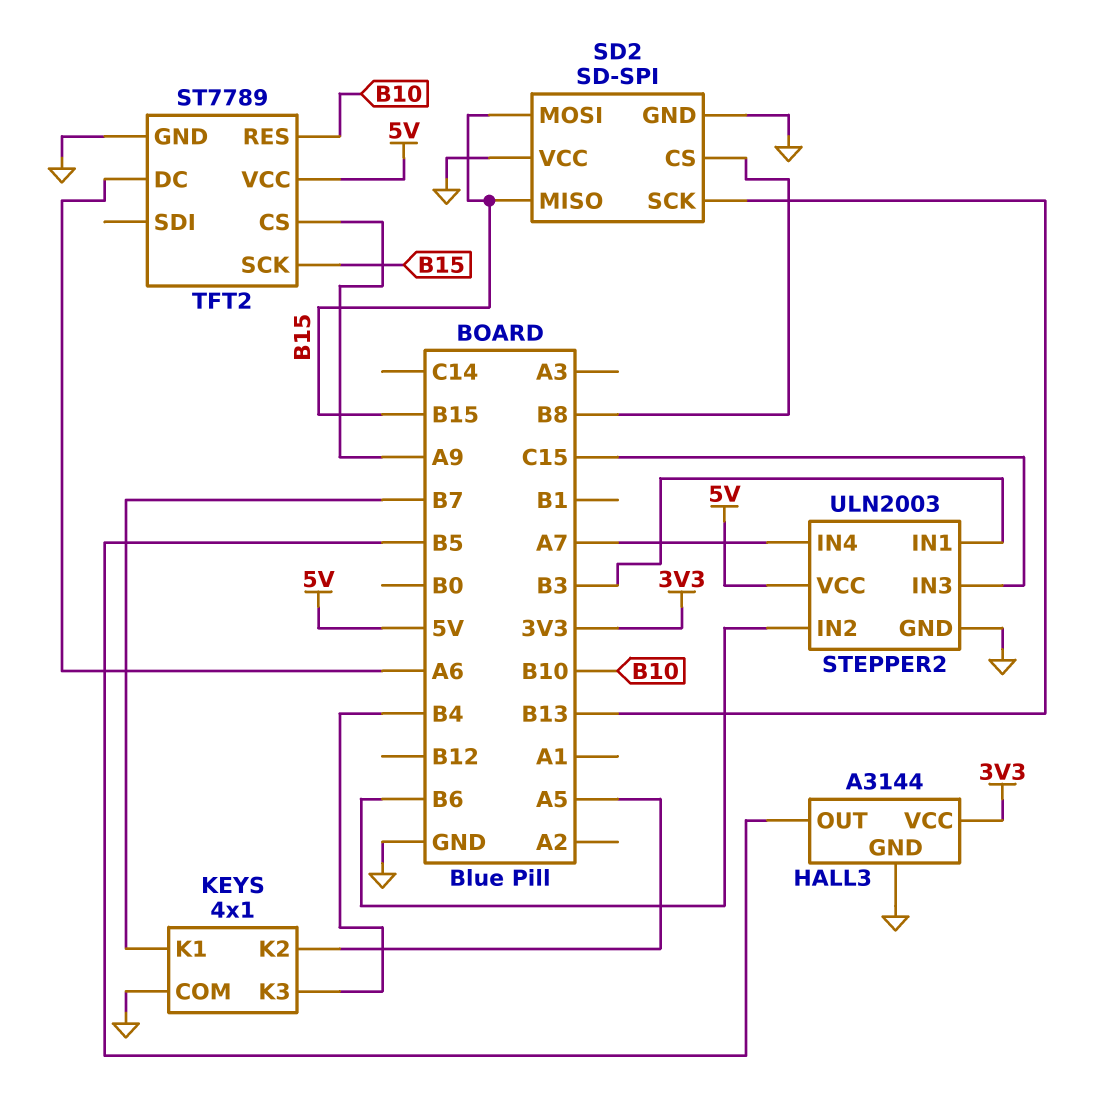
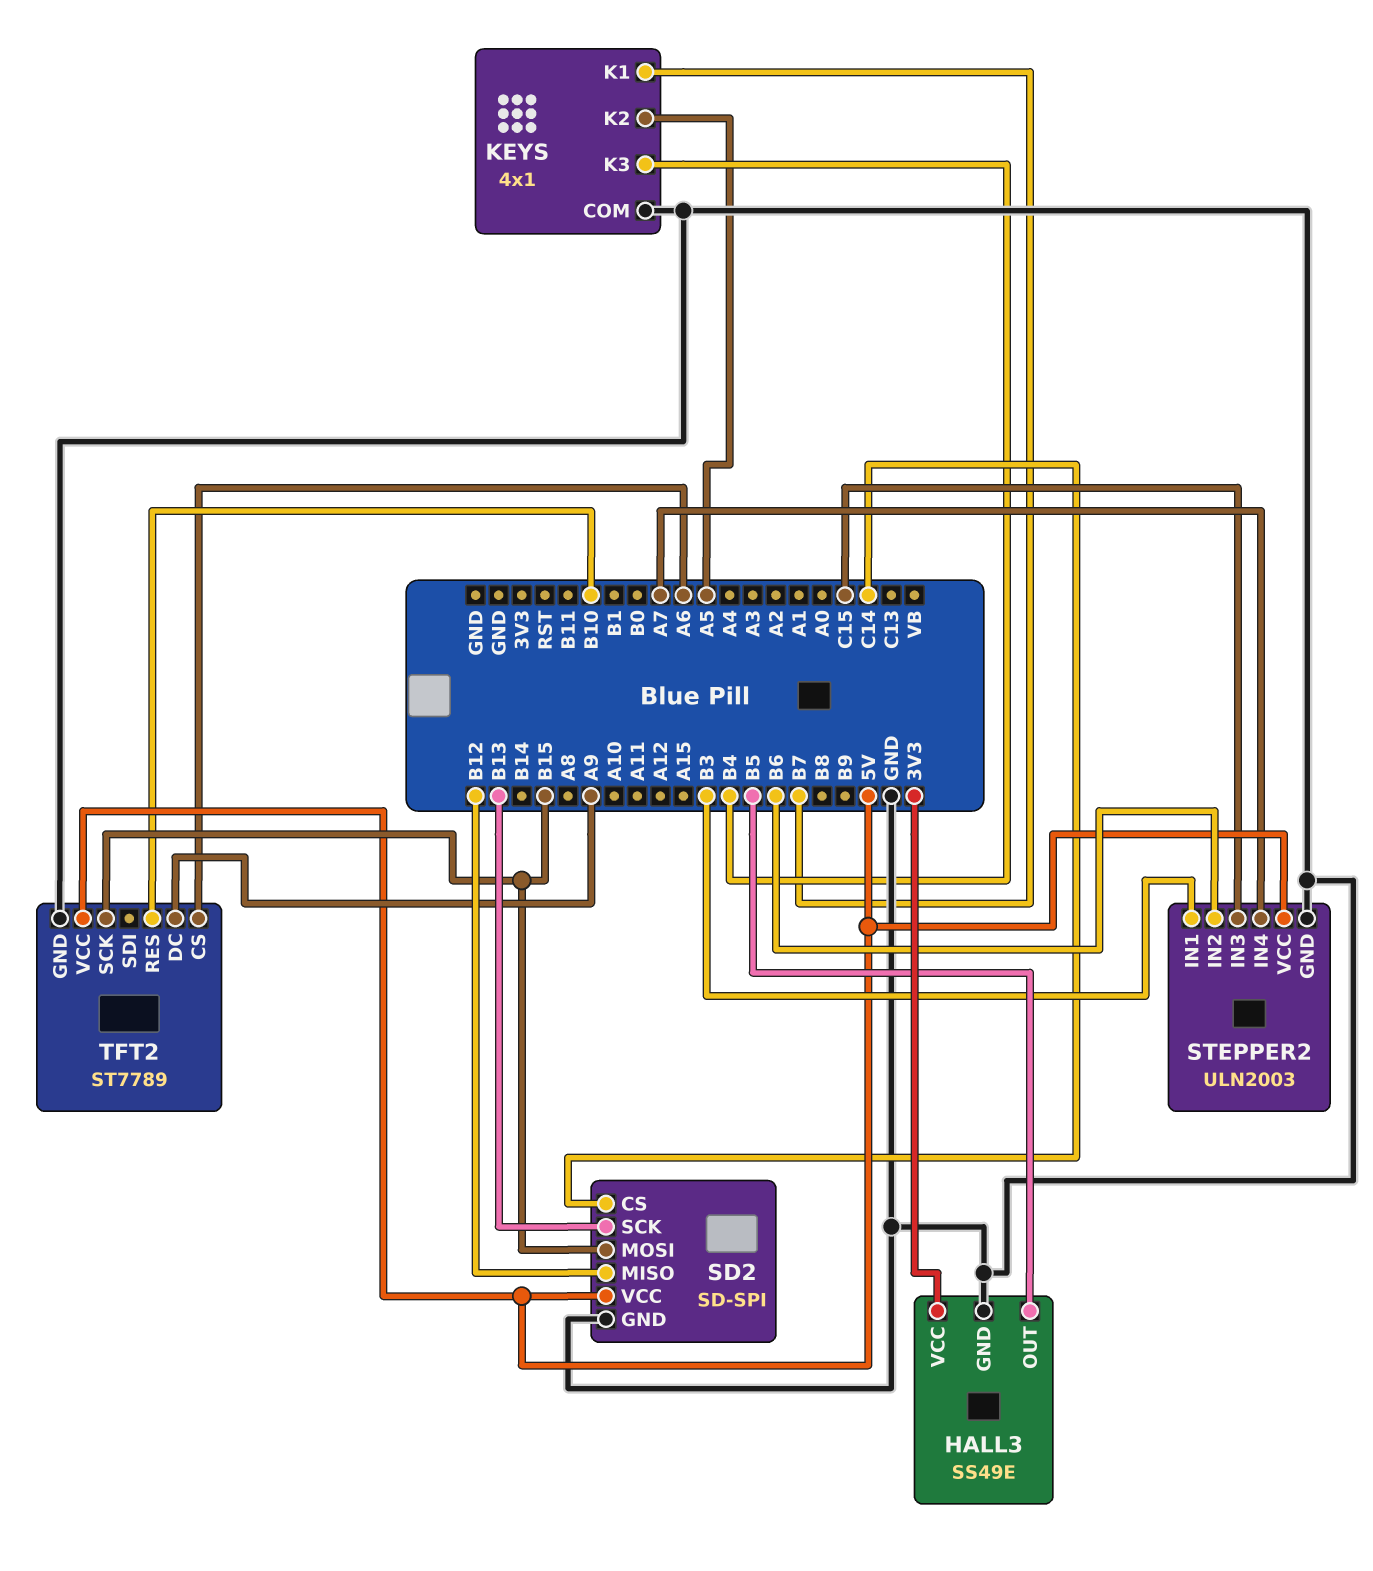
HALL3: A3144 -> SS49E
SD2 pin CS: B8 -> C14
SD2 pin MISO: B15 -> B12
SD2 pin VCC: GND -> 5V
TFT2 pin CS: A9 -> A6
TFT2 pin DC: A6 -> A9

